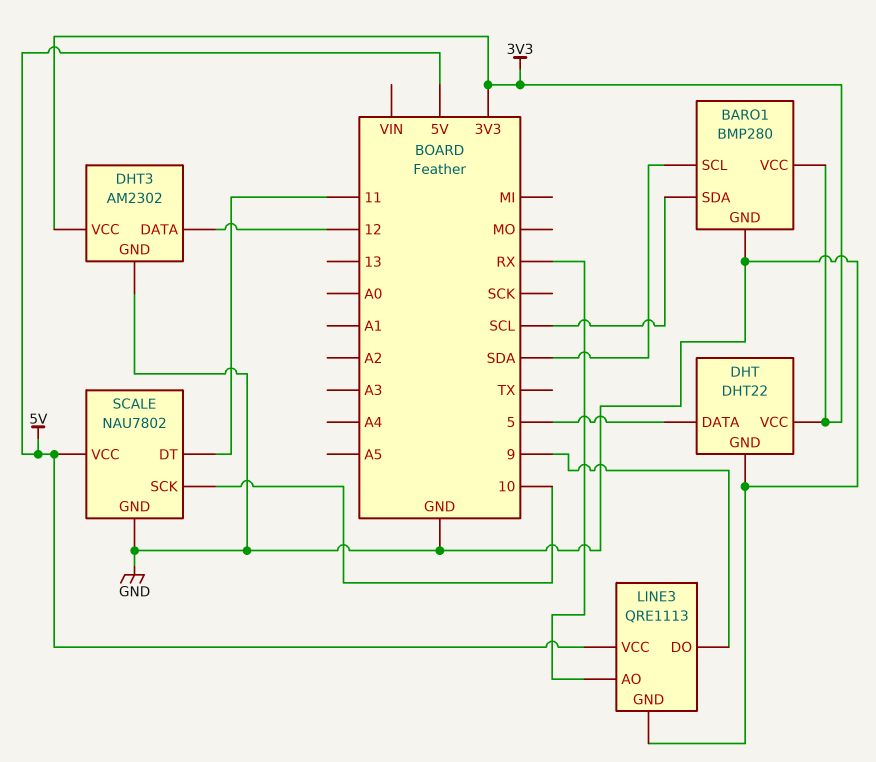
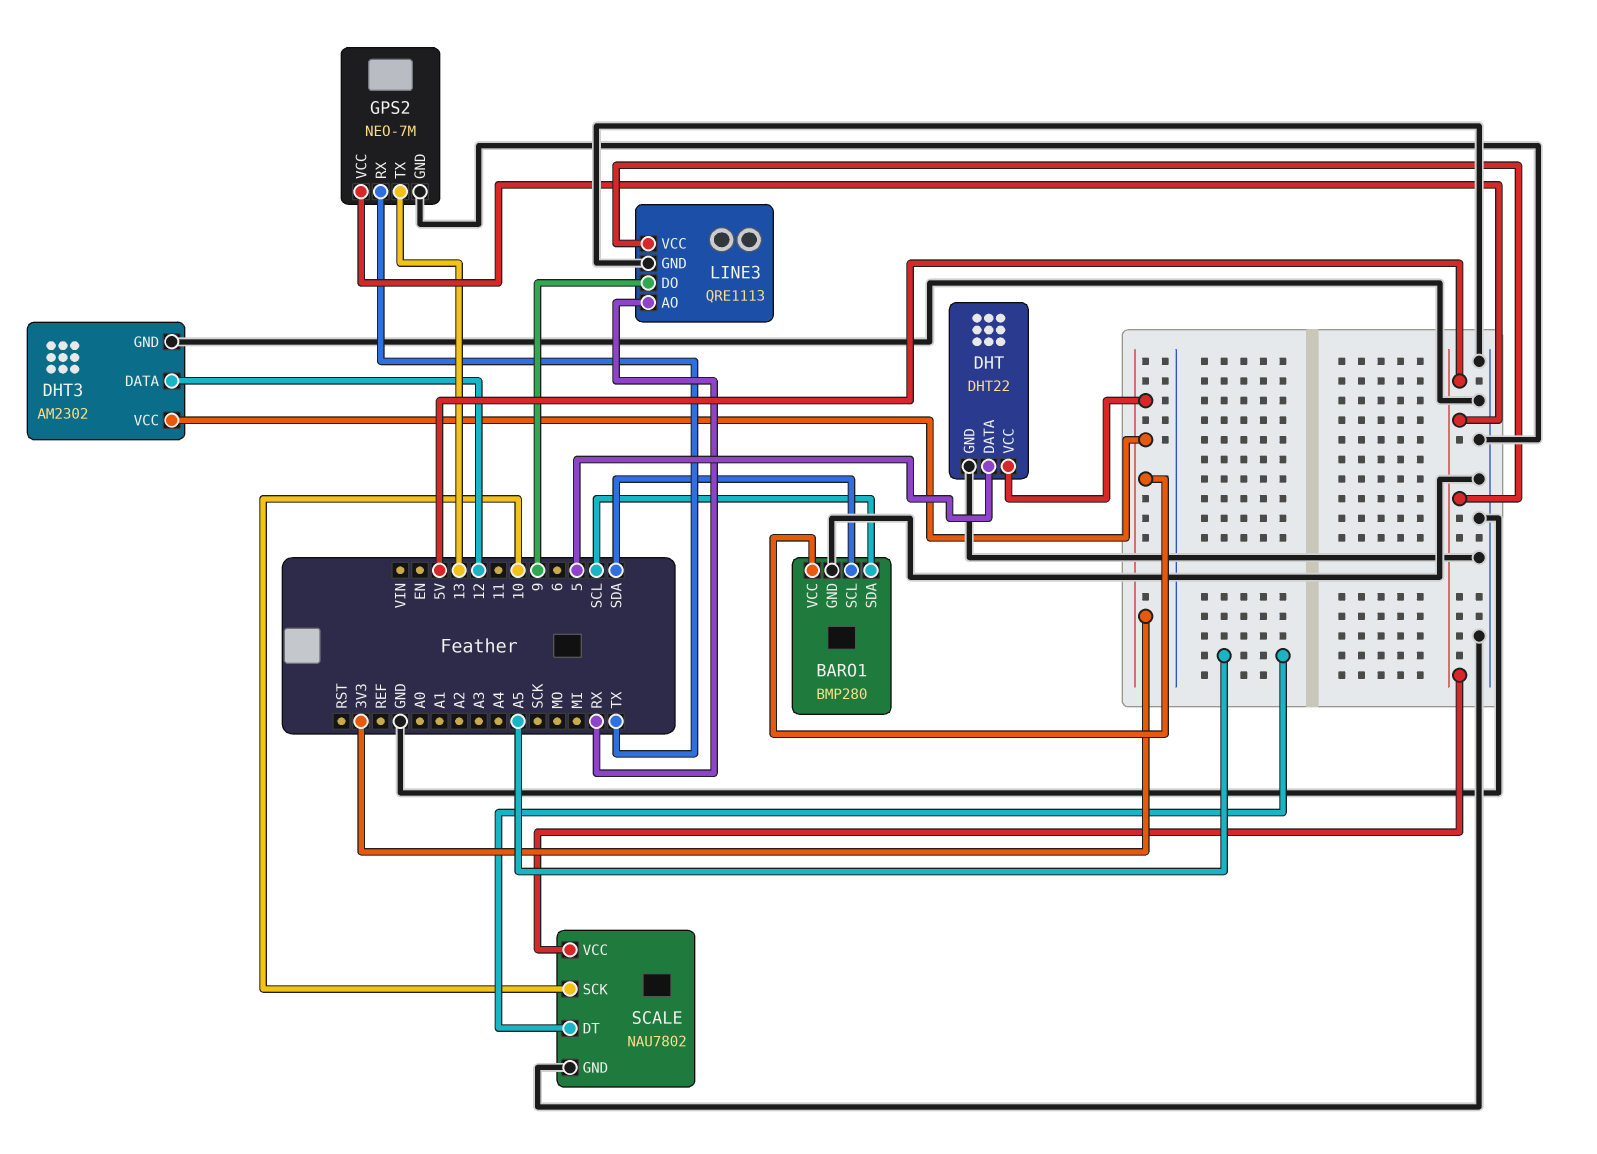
GPS2: none -> NEO-7M
GPS2 pin GND: none -> GND
GPS2 pin RX: none -> TX
GPS2 pin TX: none -> 13
GPS2 pin VCC: none -> 5V
SCALE pin DT: 11 -> A5

